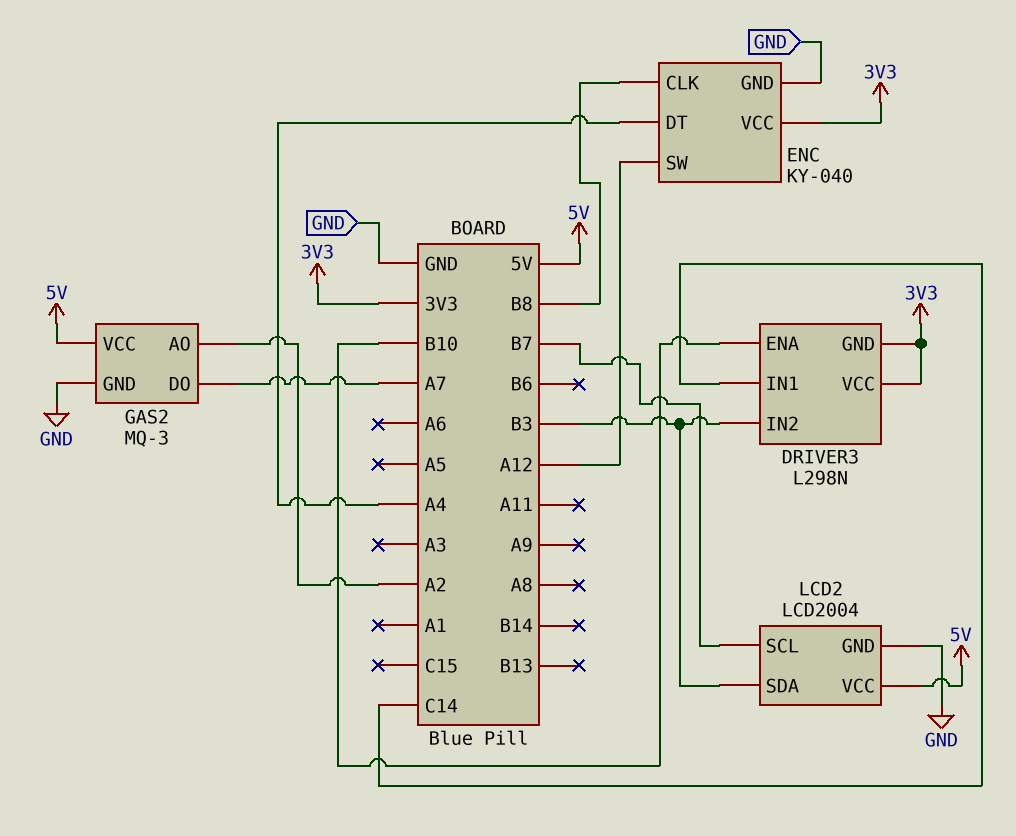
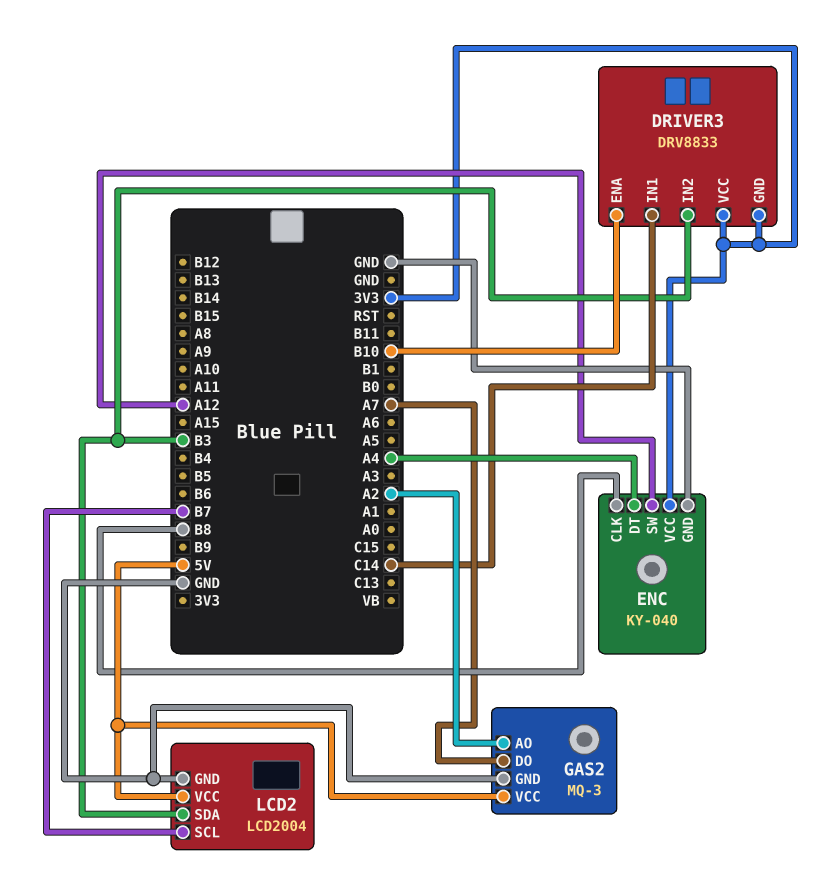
DRIVER3: L298N -> DRV8833

